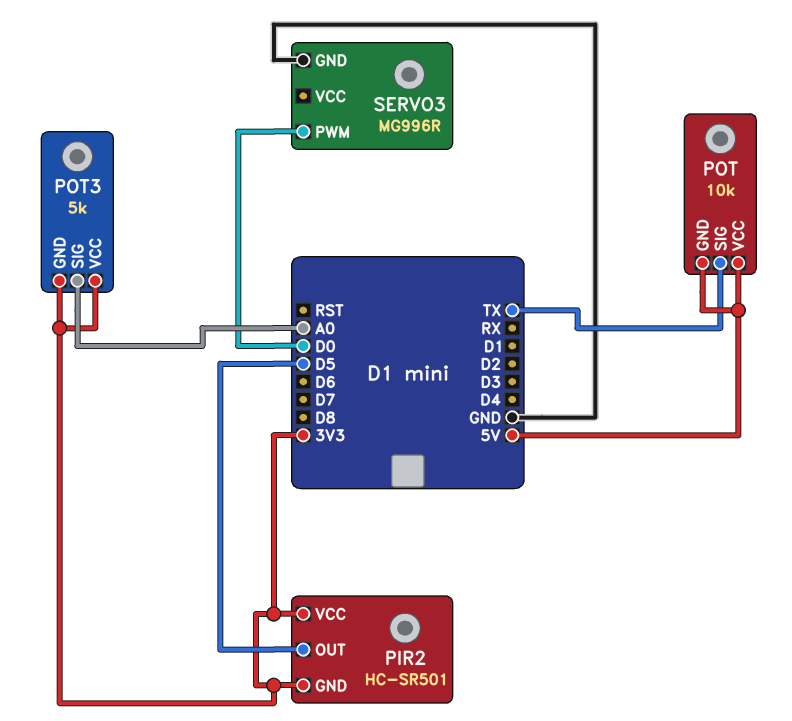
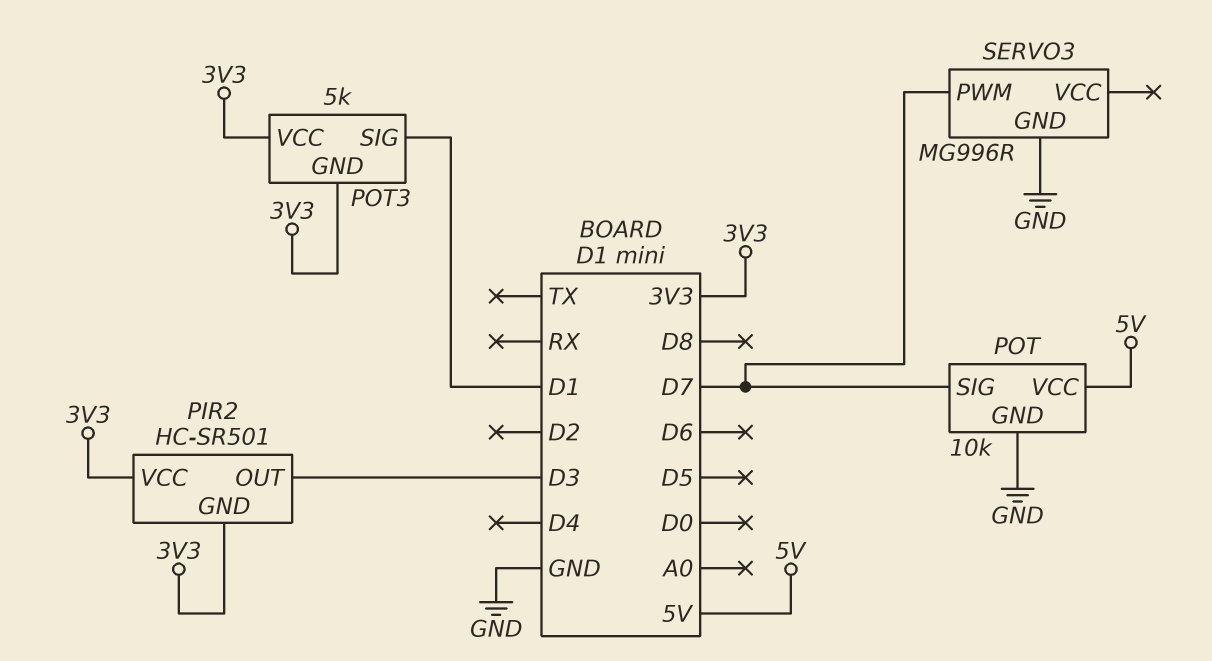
PIR2 pin OUT: D5 -> D3
POT pin GND: 5V -> GND
POT pin SIG: TX -> D7
POT3 pin SIG: A0 -> D1
SERVO3 pin PWM: D0 -> D7

